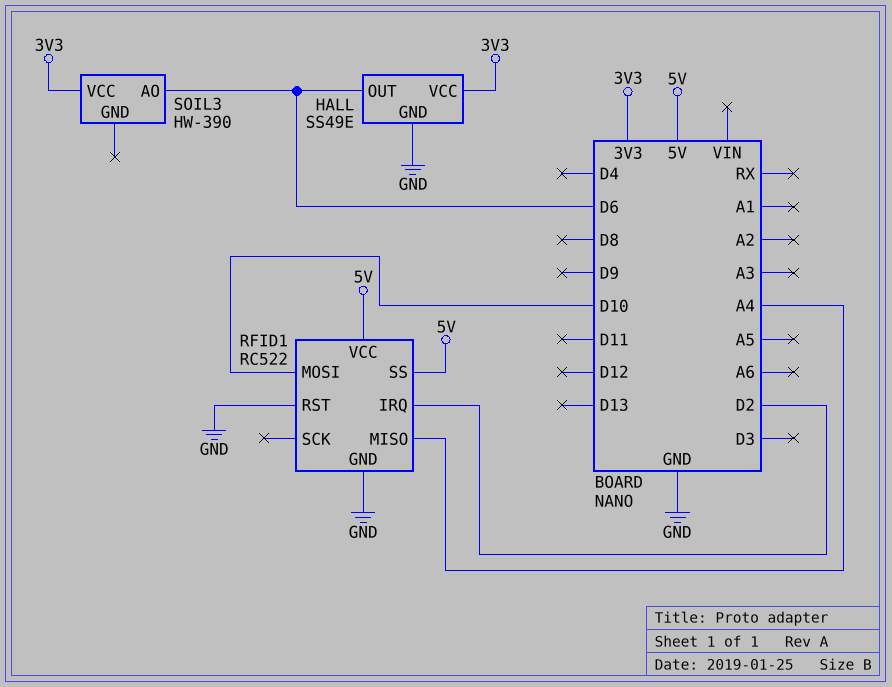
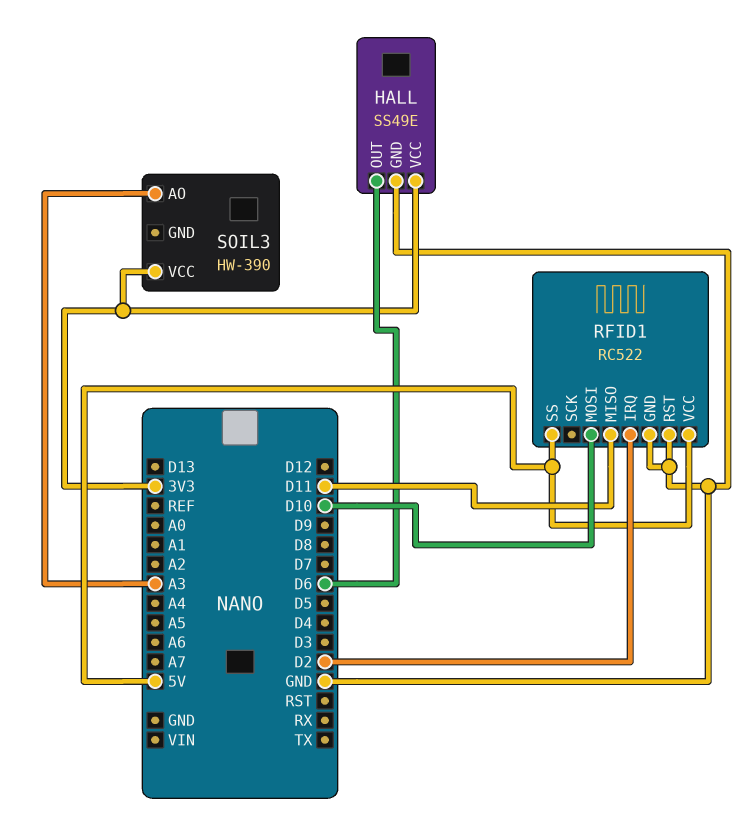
RFID1 pin MISO: A4 -> D11
SOIL3 pin AO: D6 -> A3

